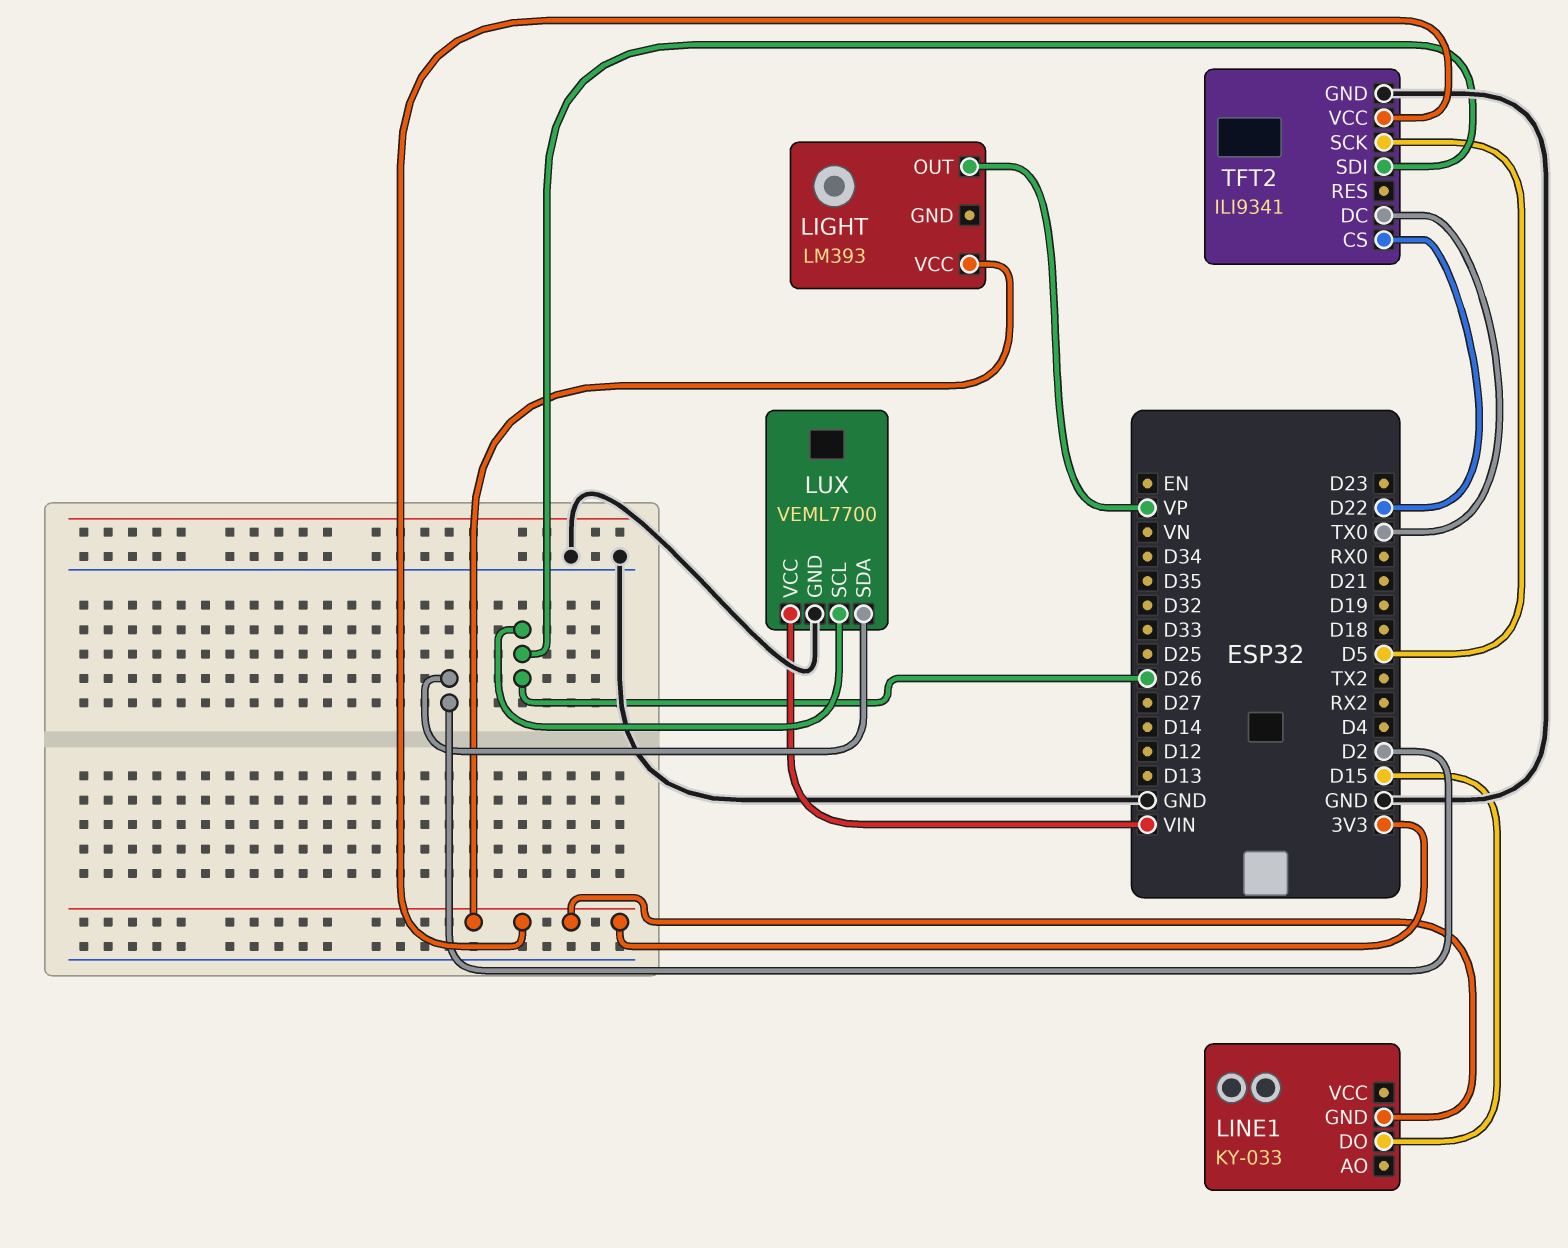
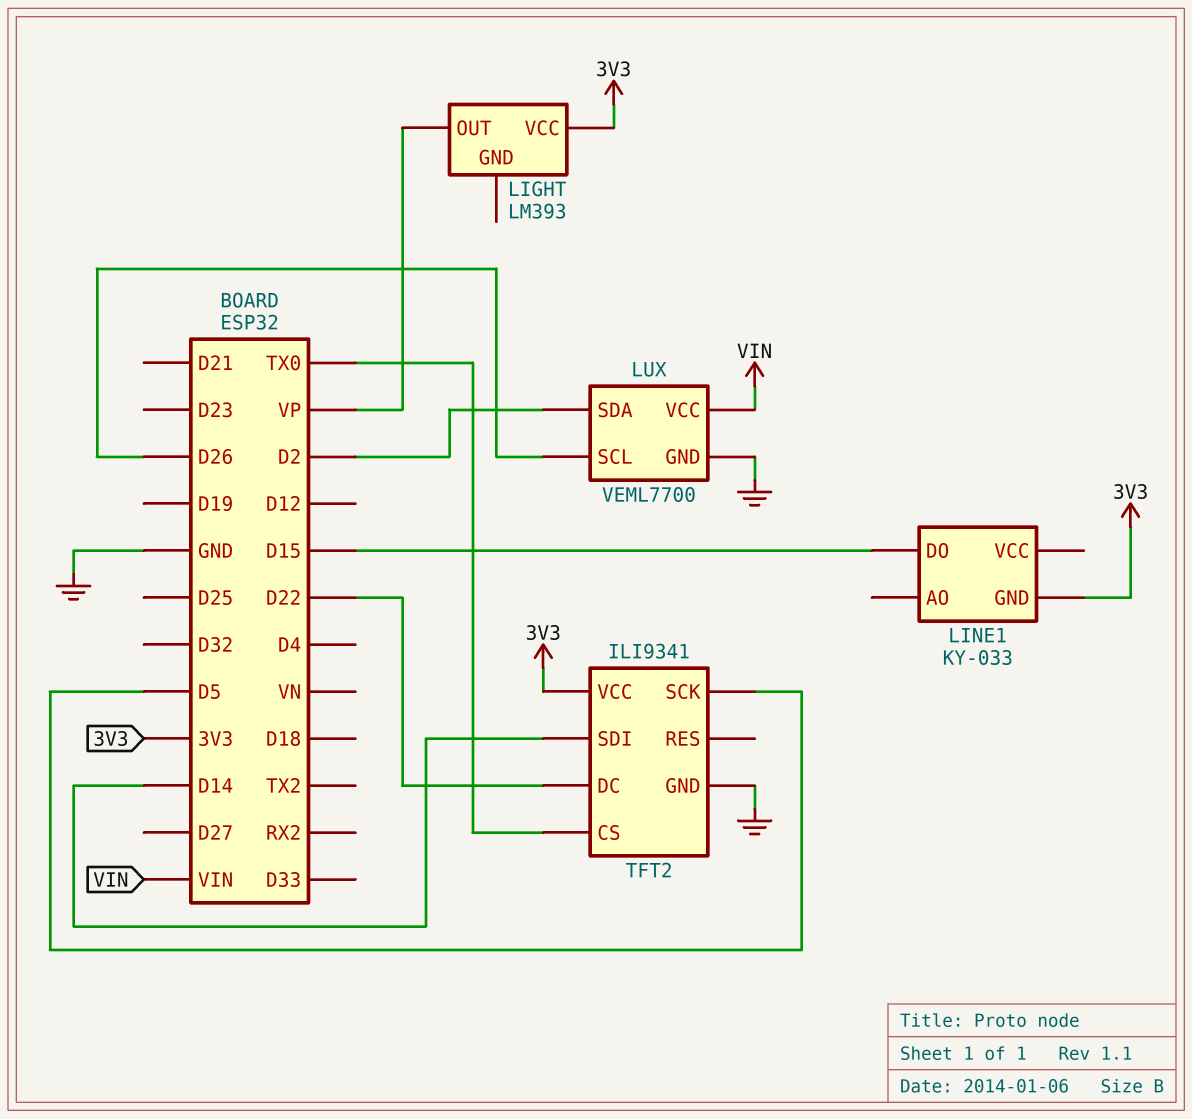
TFT2 pin CS: D22 -> TX0
TFT2 pin DC: TX0 -> D22
TFT2 pin SDI: D26 -> D14

